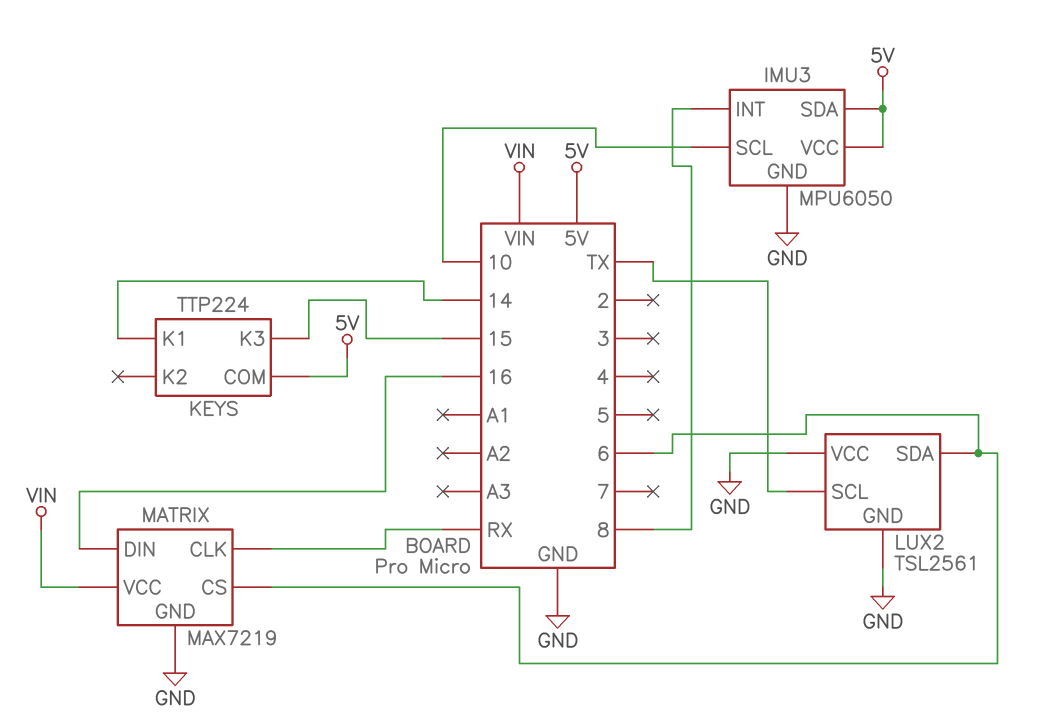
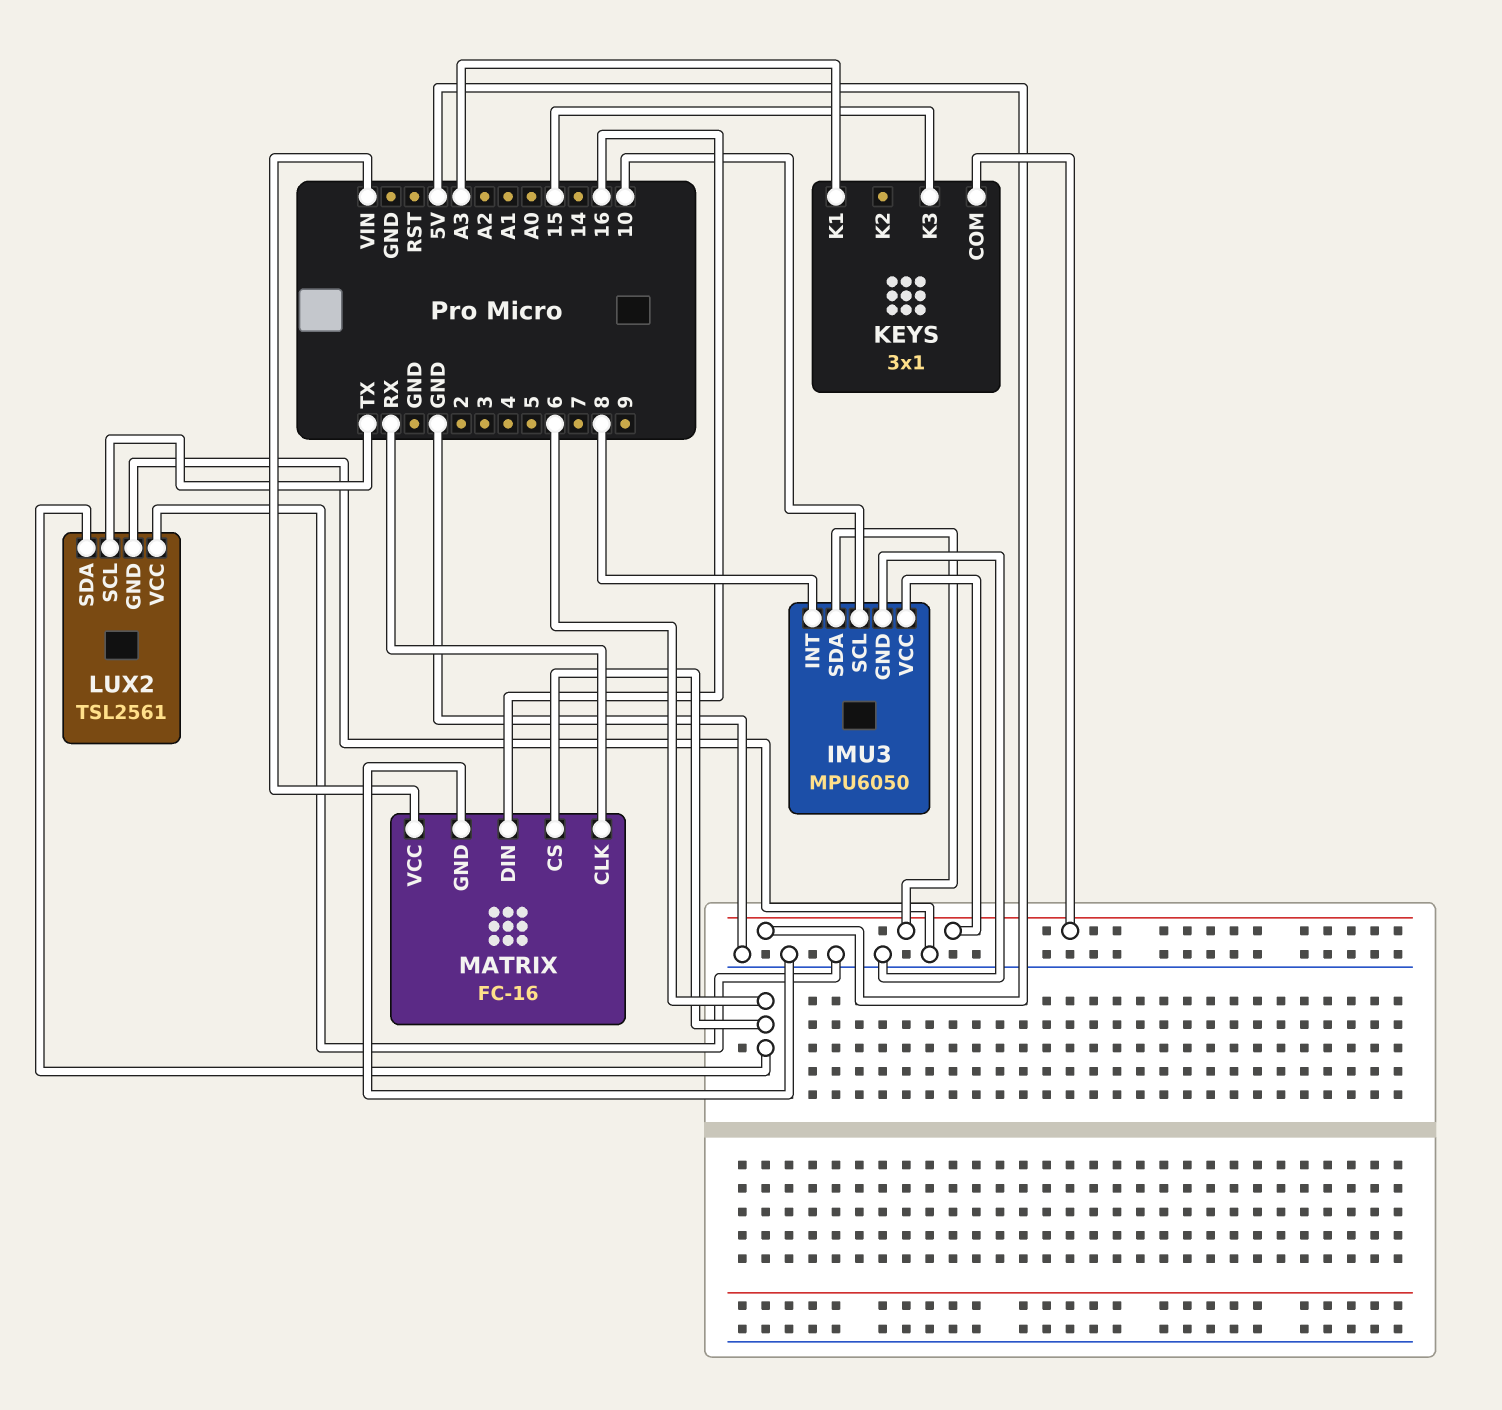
KEYS: TTP224 -> 3x1
KEYS pin K1: 14 -> A3
MATRIX: MAX7219 -> FC-16

